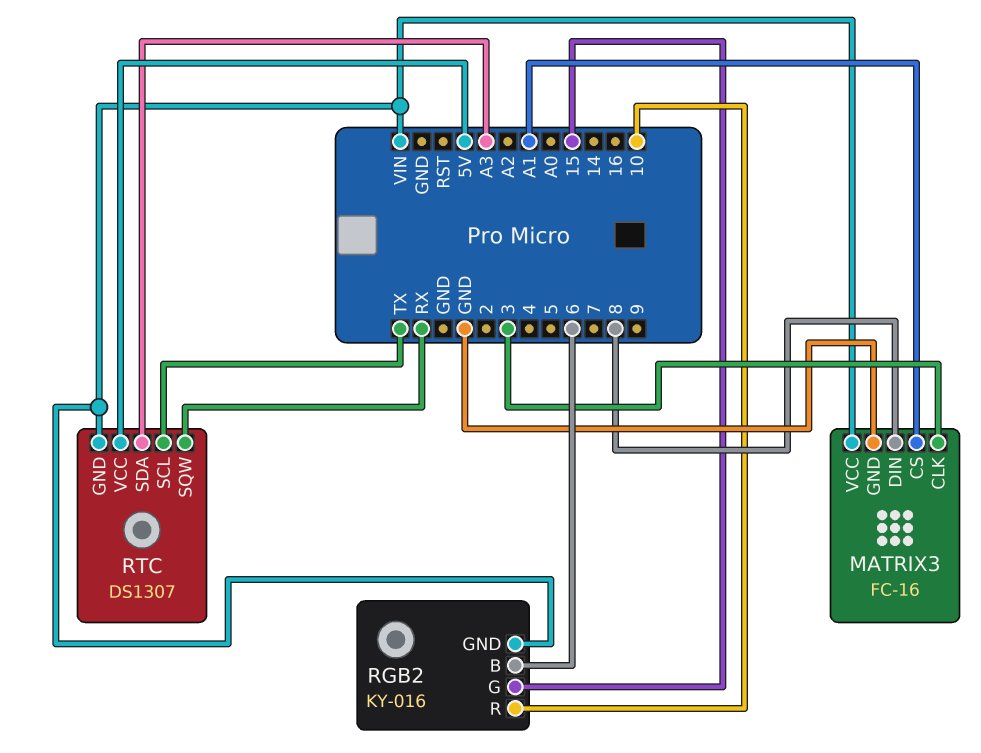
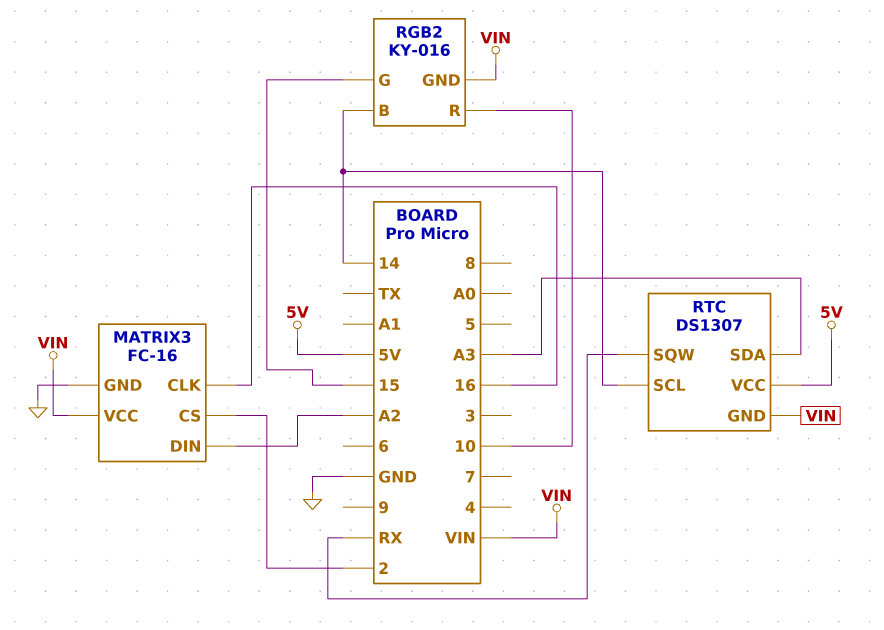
MATRIX3 pin CLK: 3 -> 16
MATRIX3 pin CS: A1 -> 2
MATRIX3 pin DIN: 8 -> A2
RGB2 pin B: 6 -> 14
RTC pin SCL: TX -> 14

